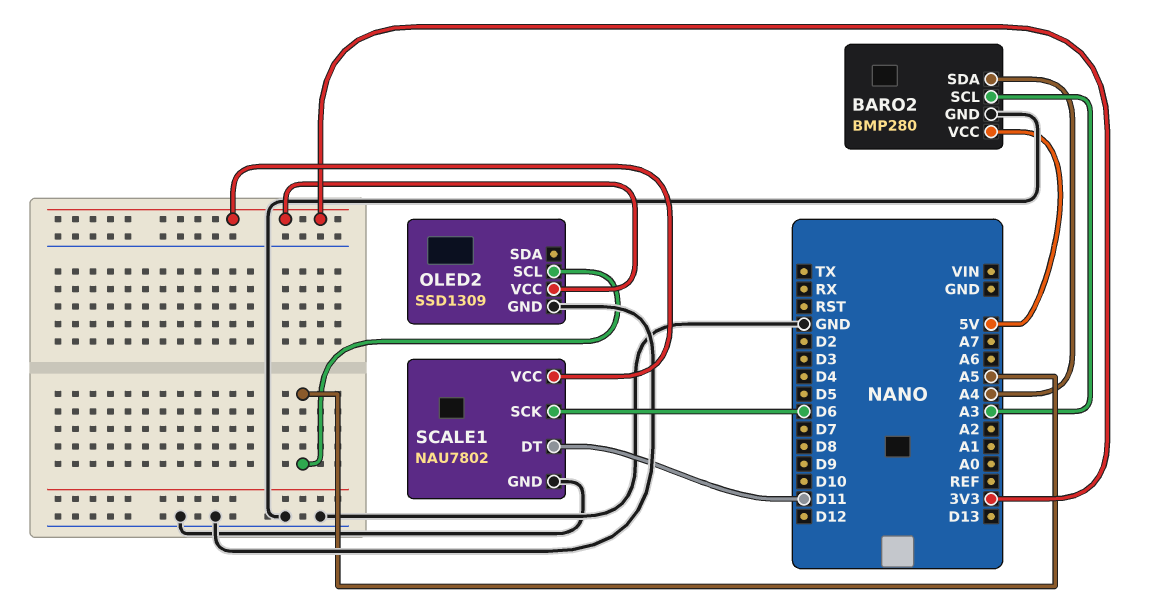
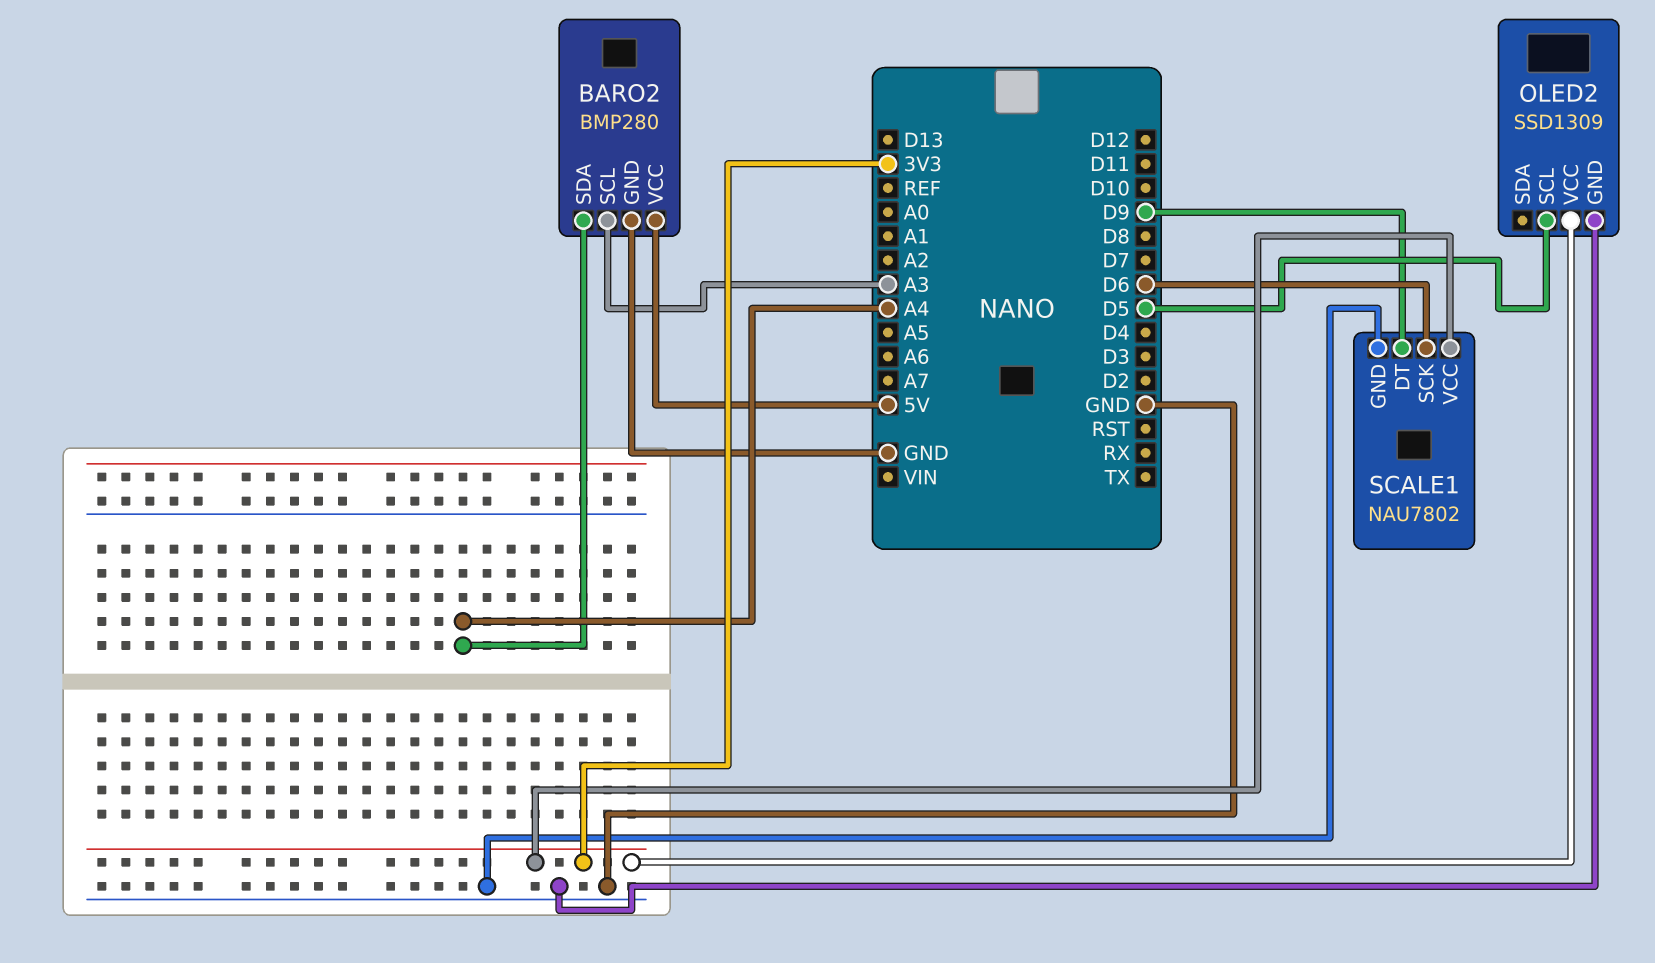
OLED2 pin SCL: A5 -> D5
SCALE1 pin DT: D11 -> D9

